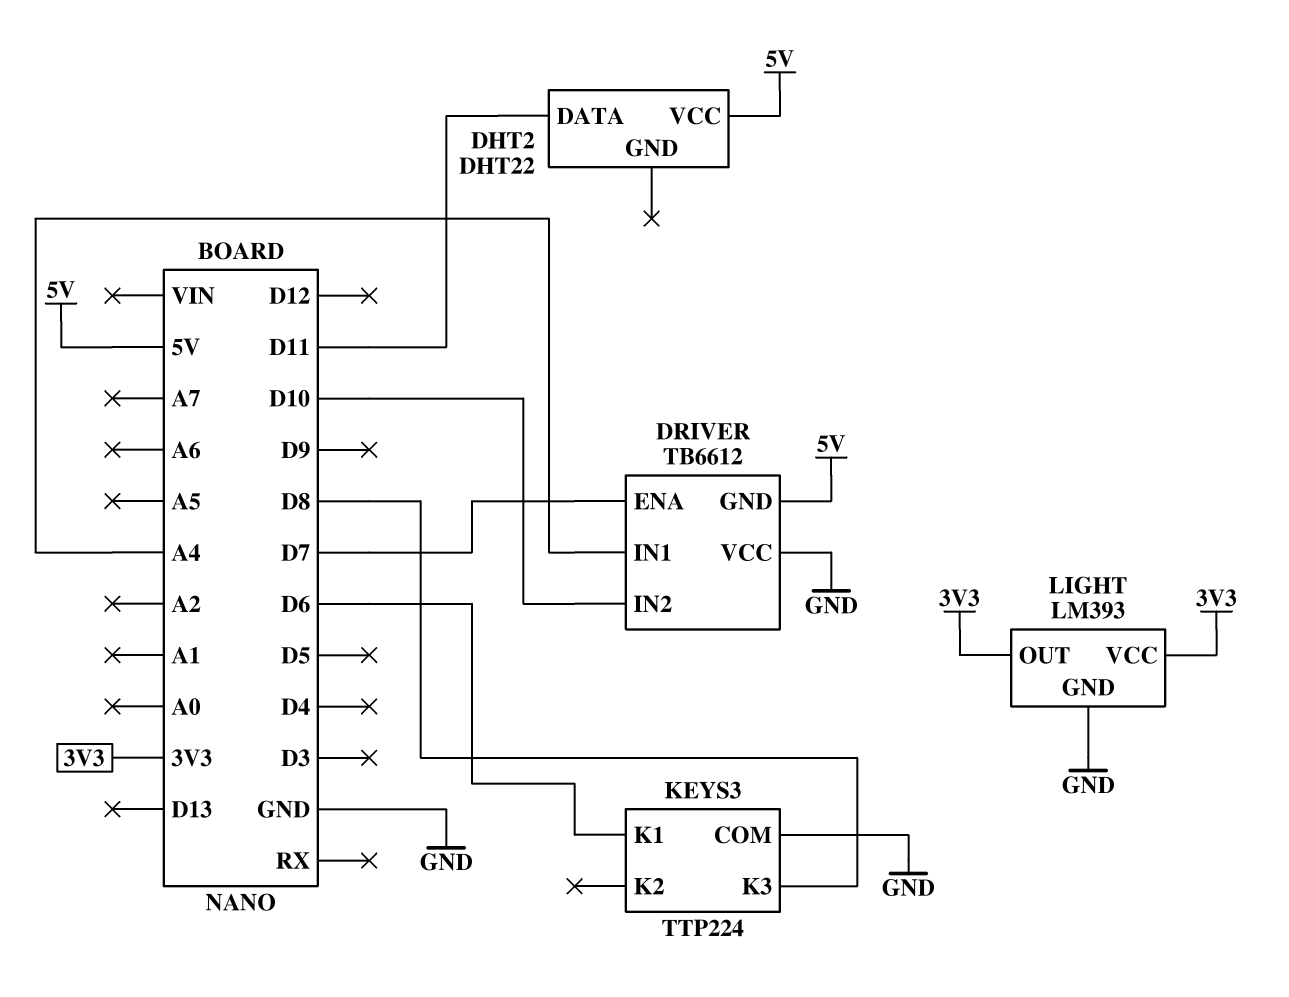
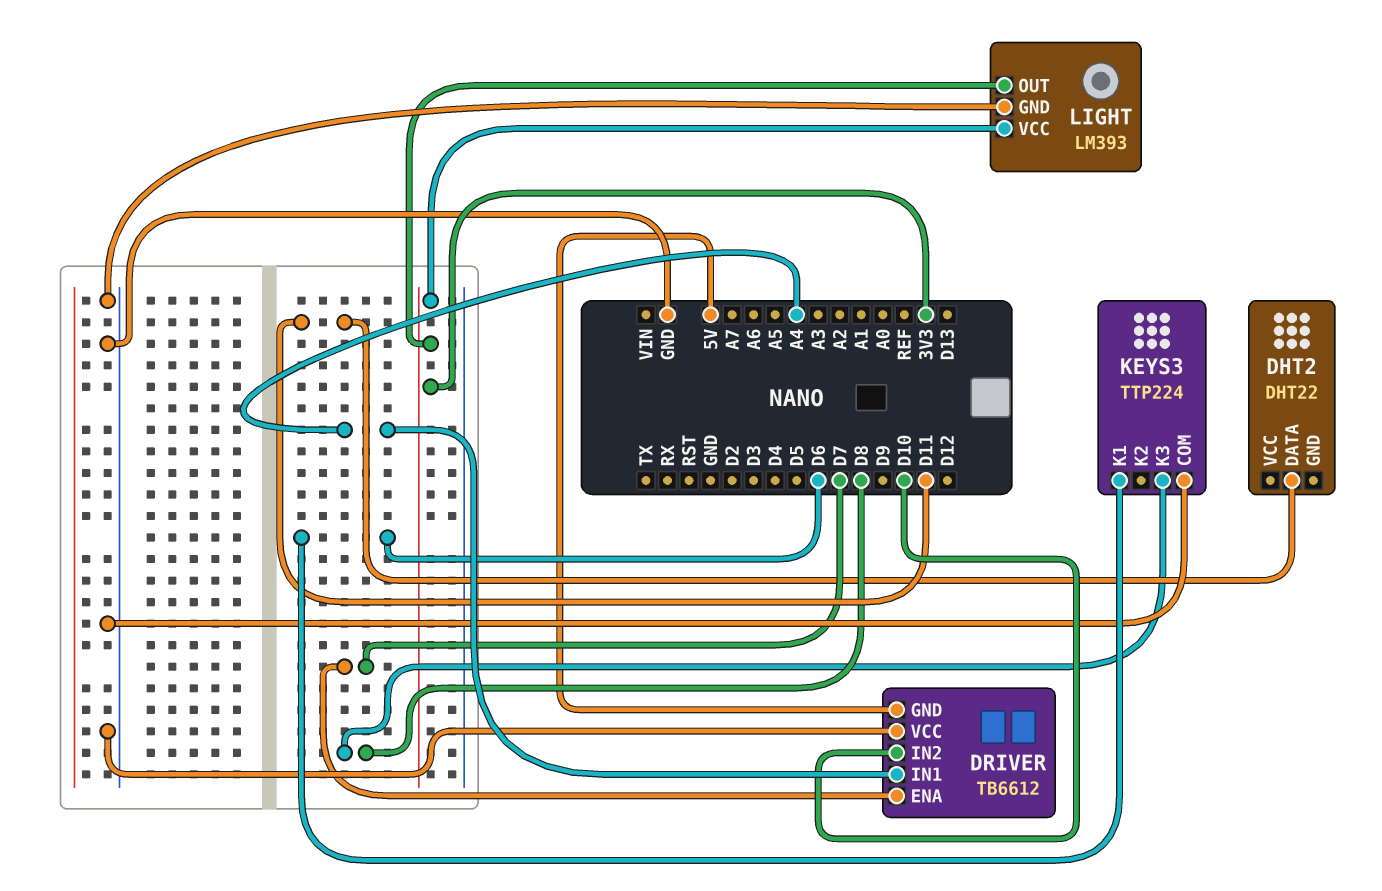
DHT2 pin VCC: 5V -> none

